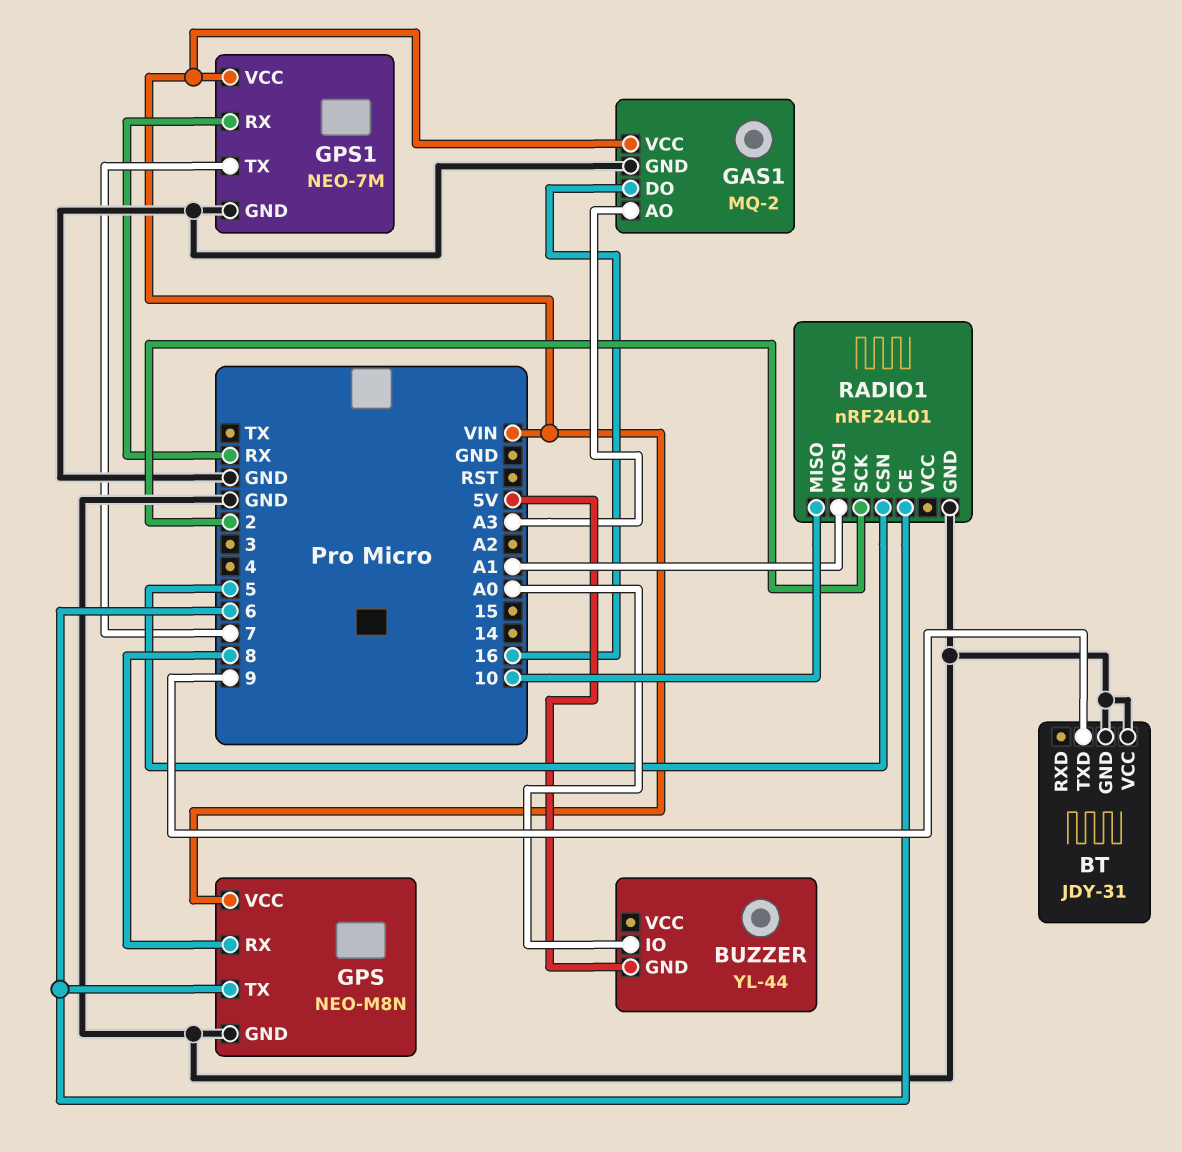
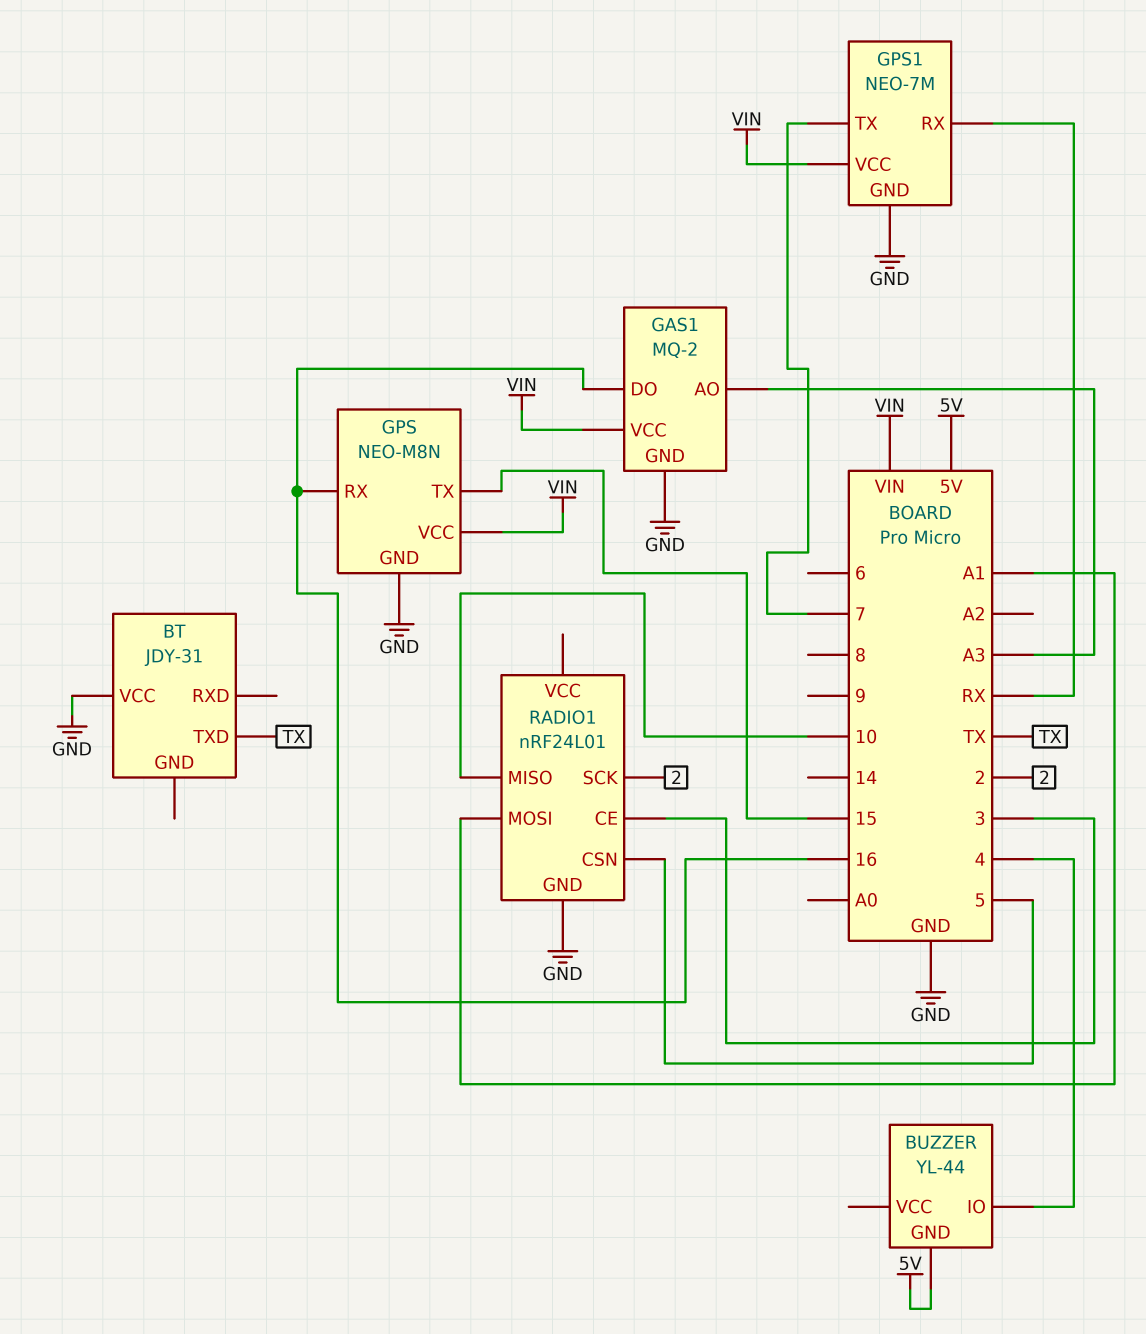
BT pin GND: GND -> none
BT pin TXD: 9 -> TX
BUZZER pin IO: A0 -> 4
GPS pin RX: 8 -> 16
GPS pin TX: 6 -> 15
RADIO1 pin CE: 6 -> 3

